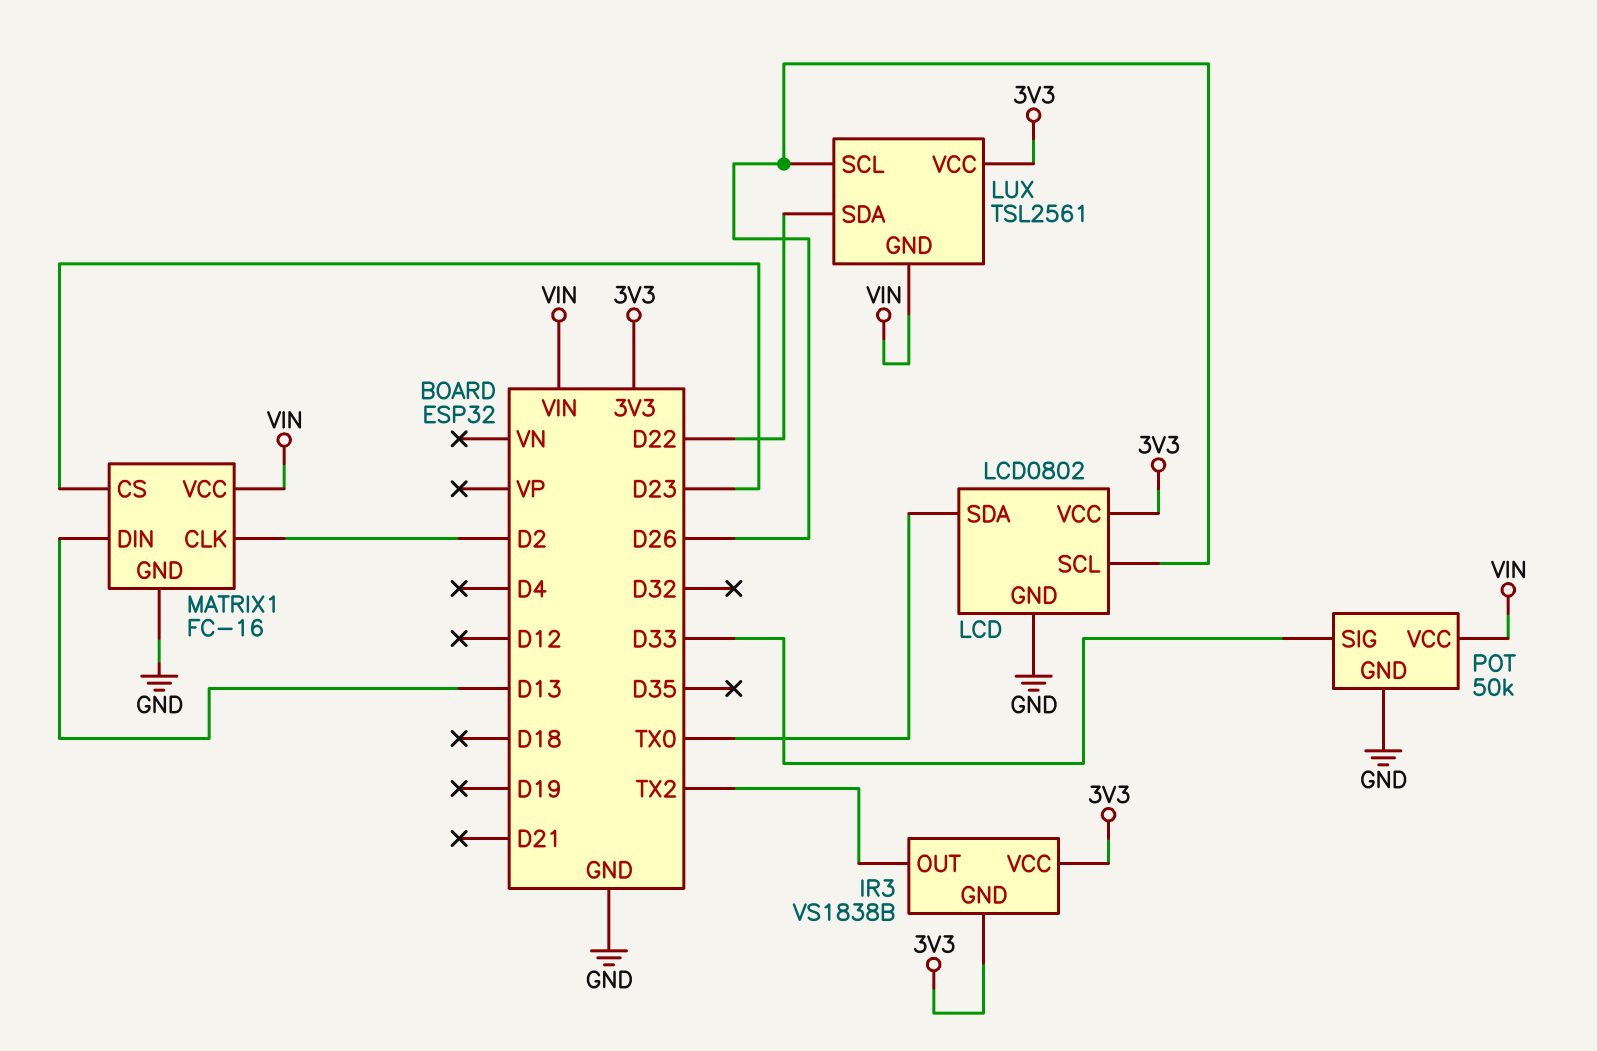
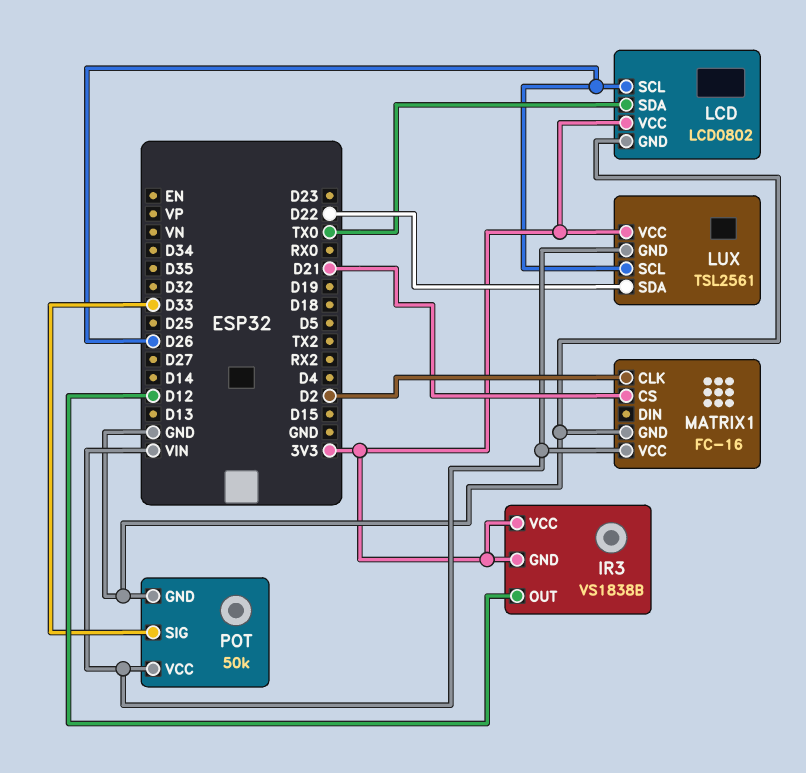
IR3 pin OUT: TX2 -> D12
MATRIX1 pin CS: D23 -> D21
MATRIX1 pin DIN: D13 -> none

